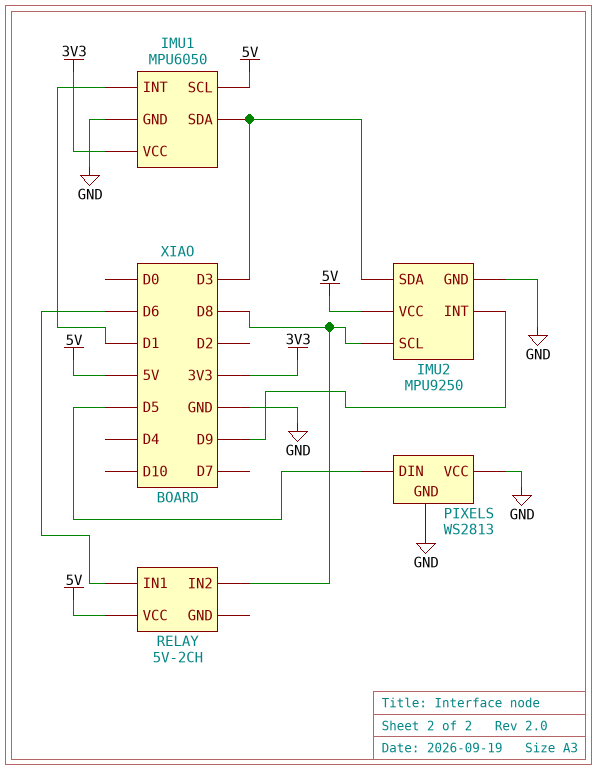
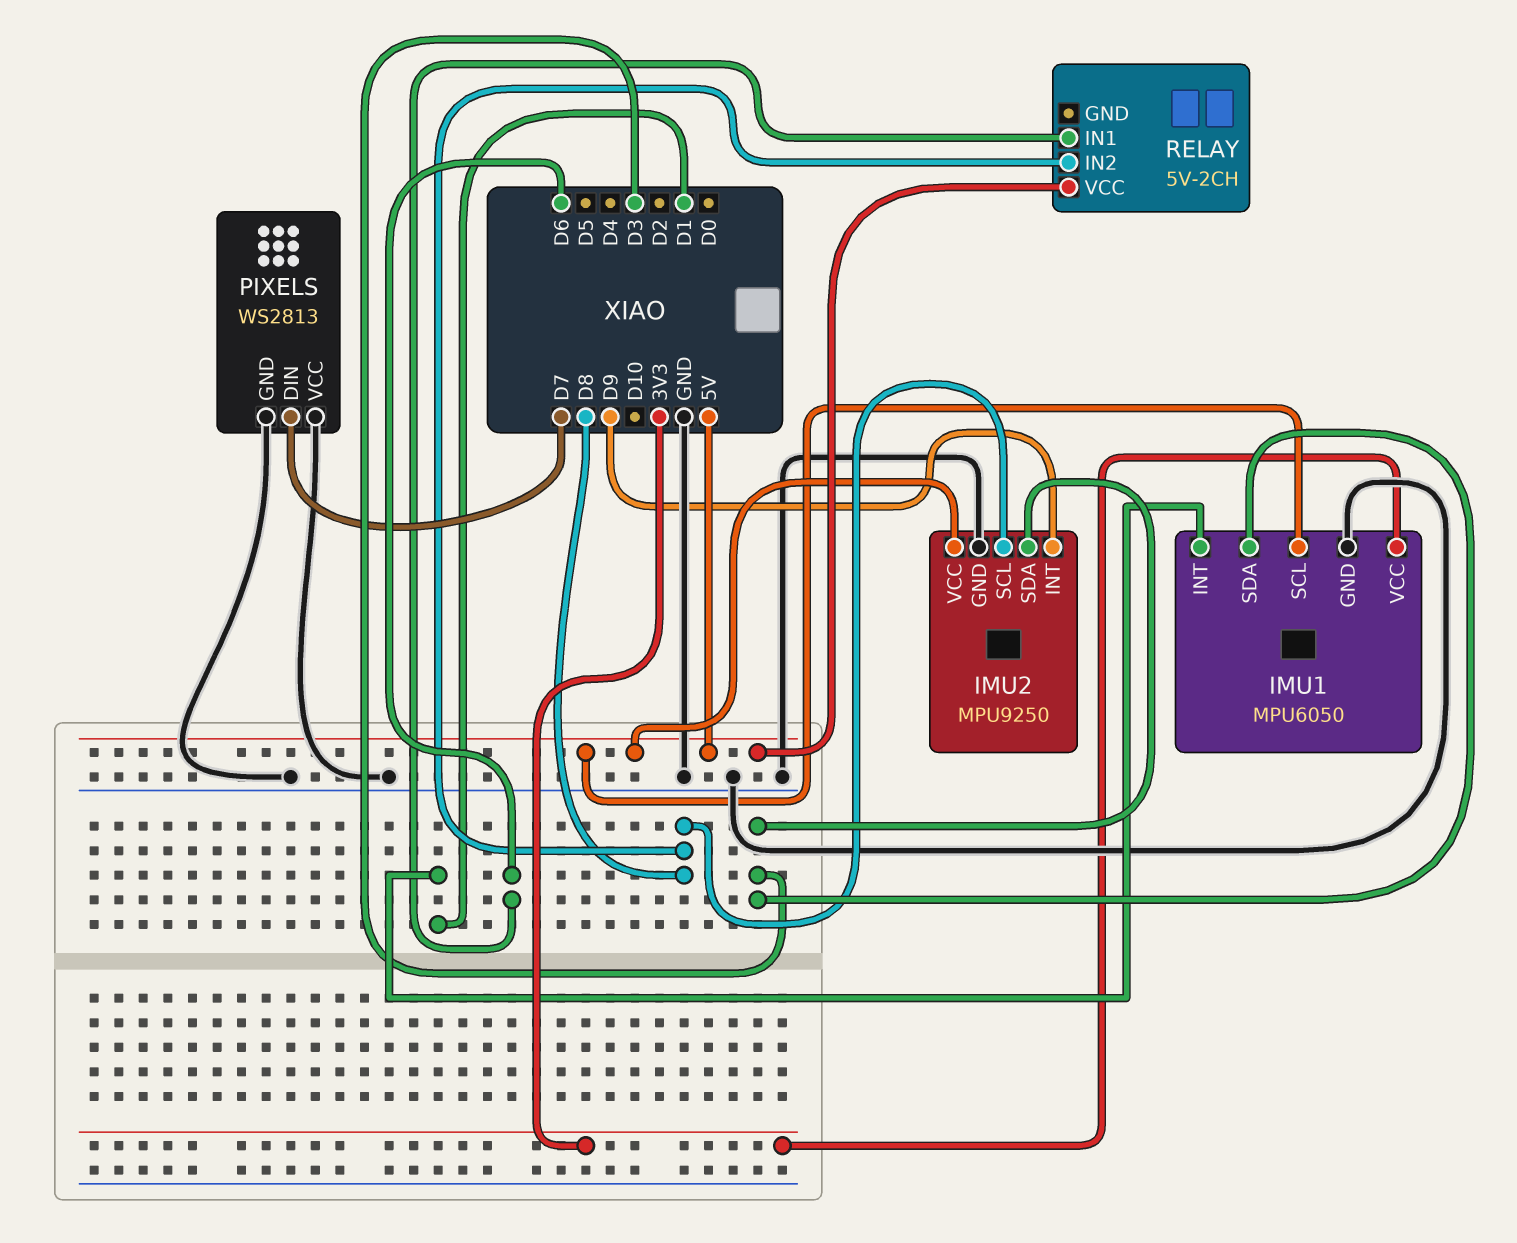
PIXELS pin DIN: D5 -> D7

